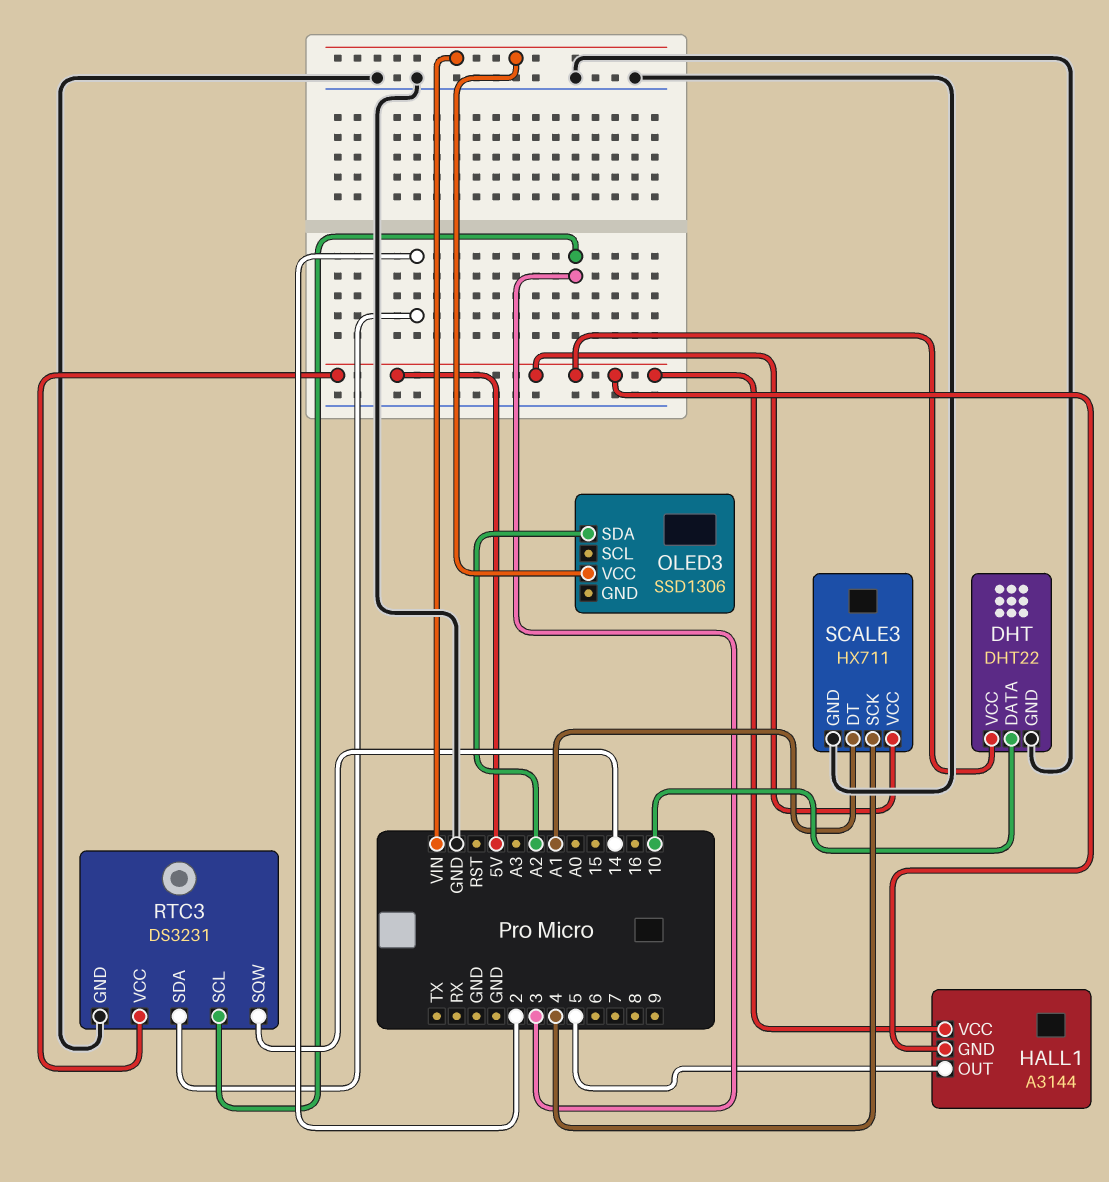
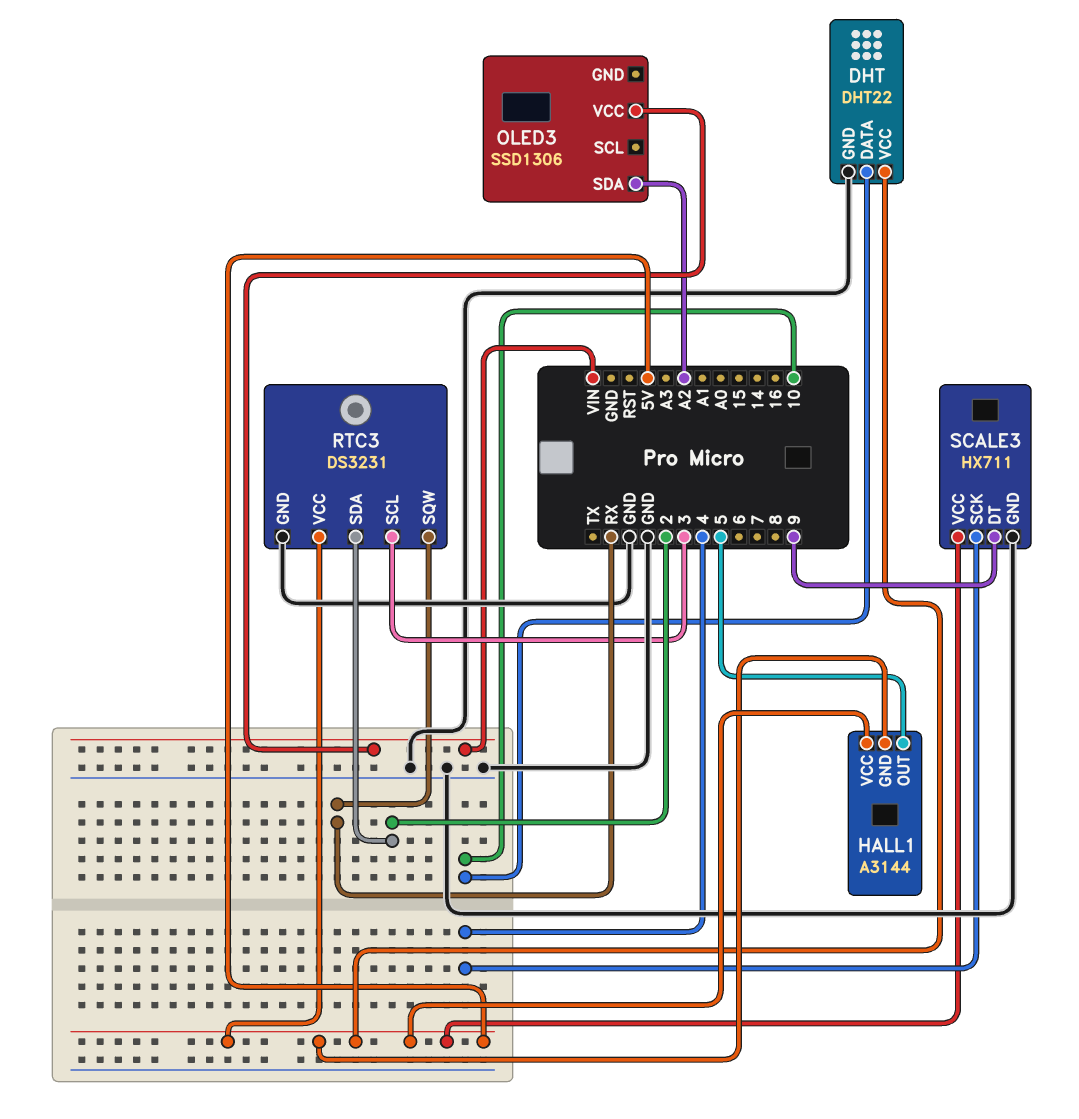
RTC3 pin SQW: 14 -> RX
SCALE3 pin DT: A1 -> 9

